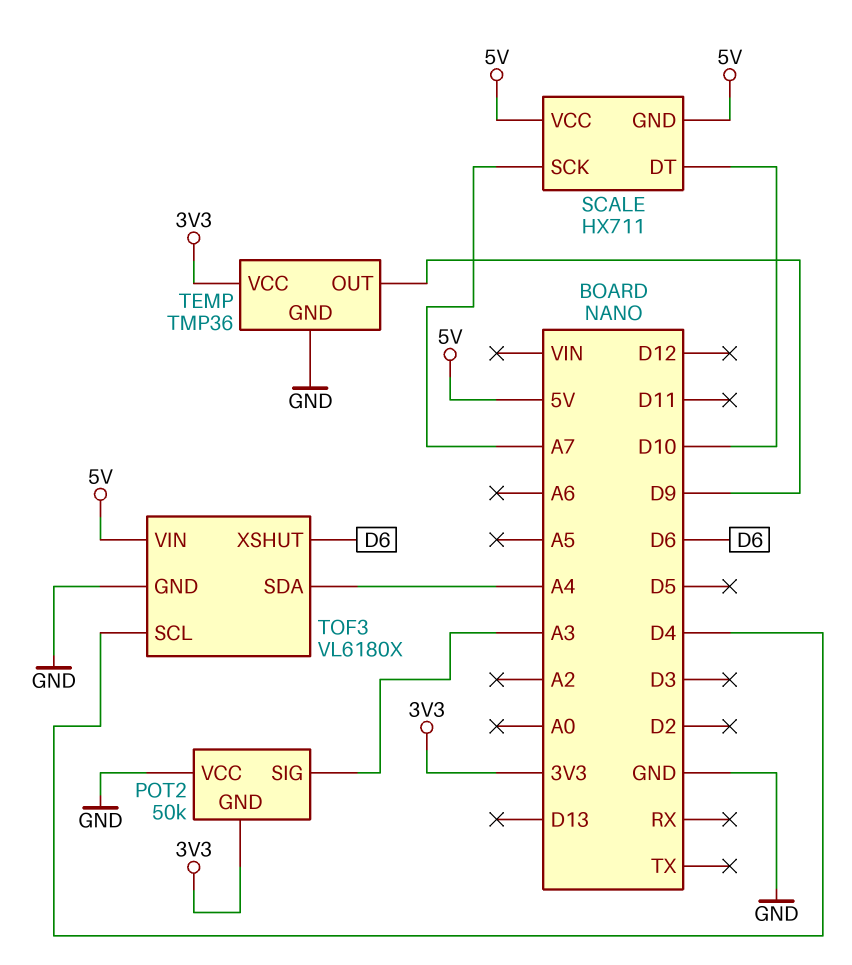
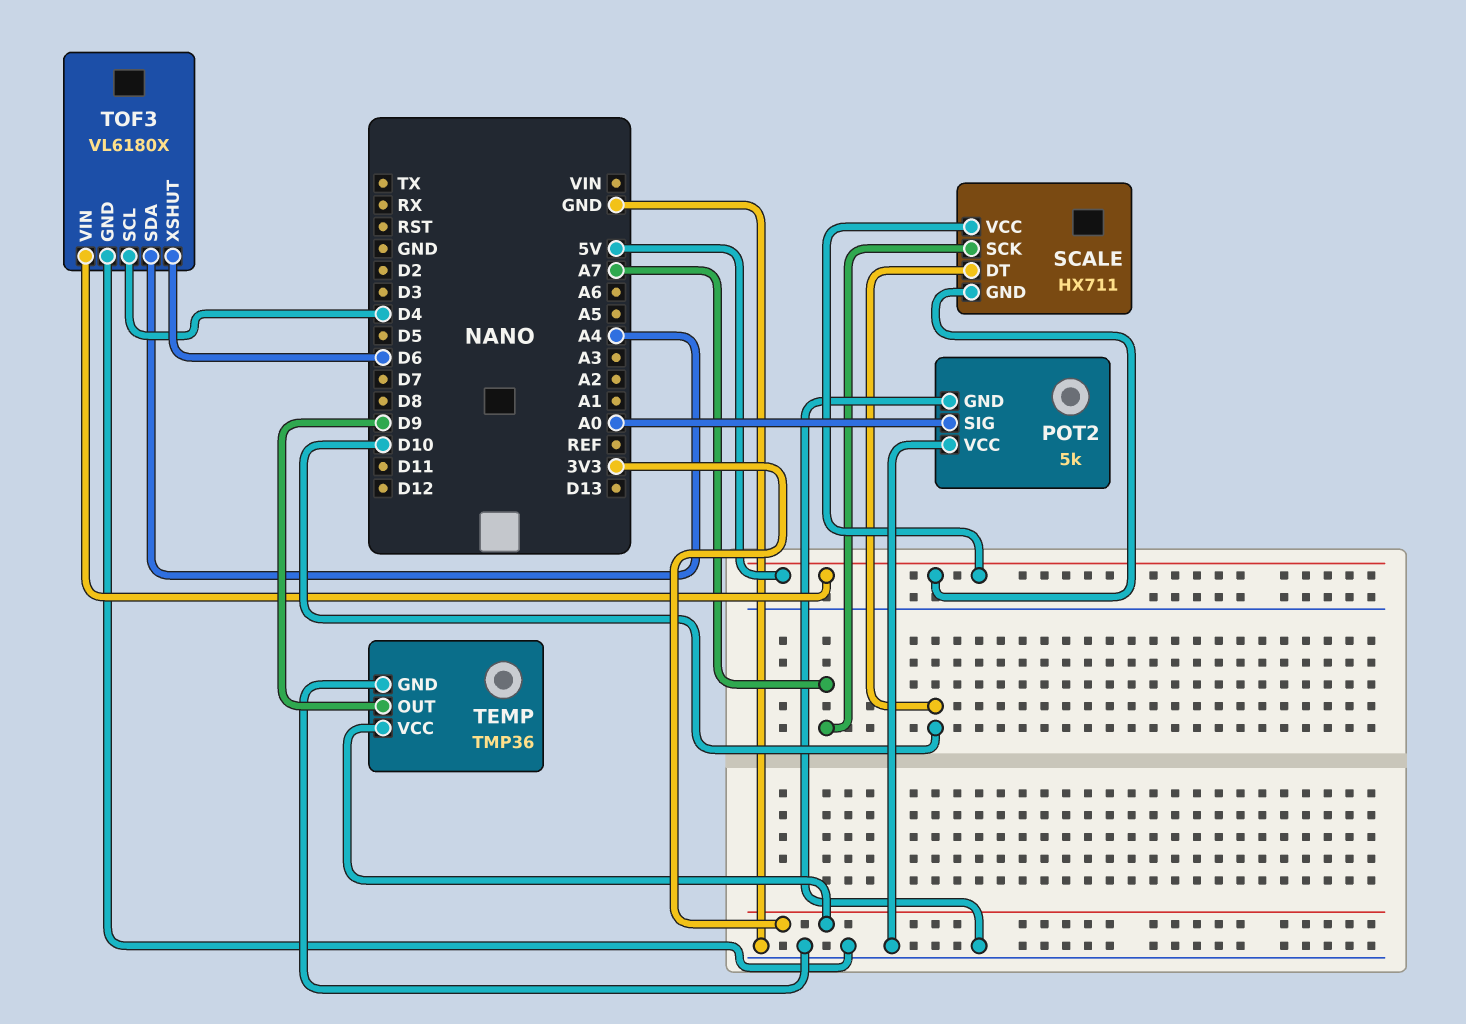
POT2: 50k -> 5k
POT2 pin GND: 3V3 -> GND
POT2 pin SIG: A3 -> A0

